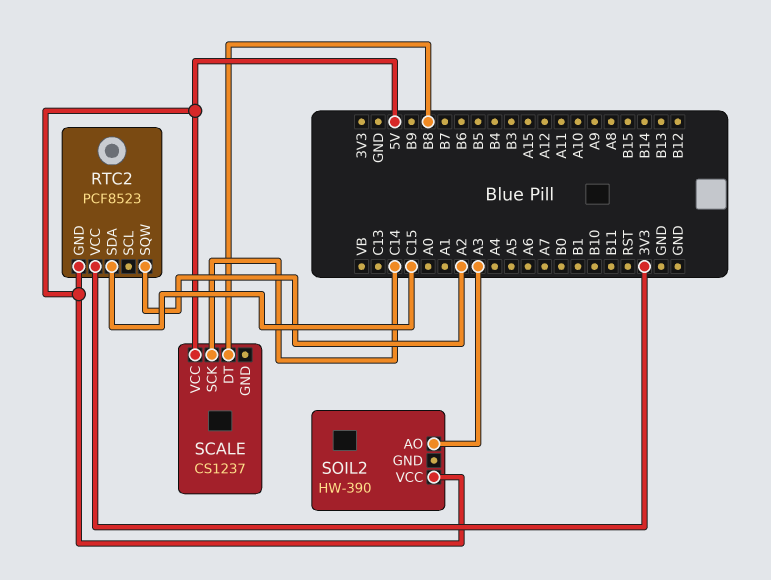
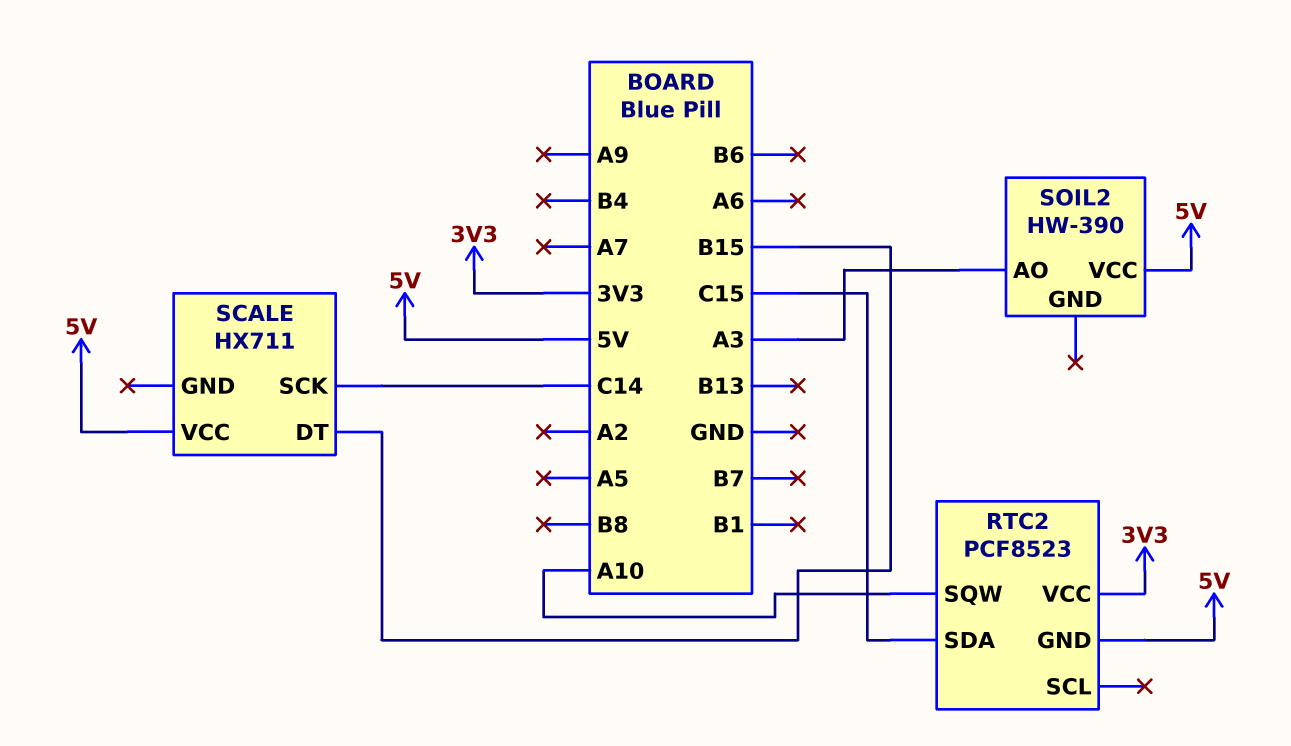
RTC2 pin SQW: A2 -> A10
SCALE: CS1237 -> HX711
SCALE pin DT: B8 -> B15

